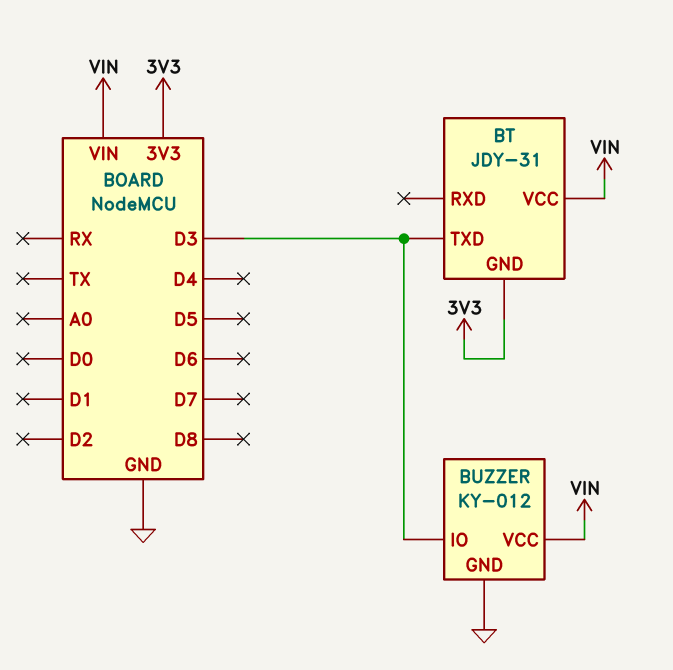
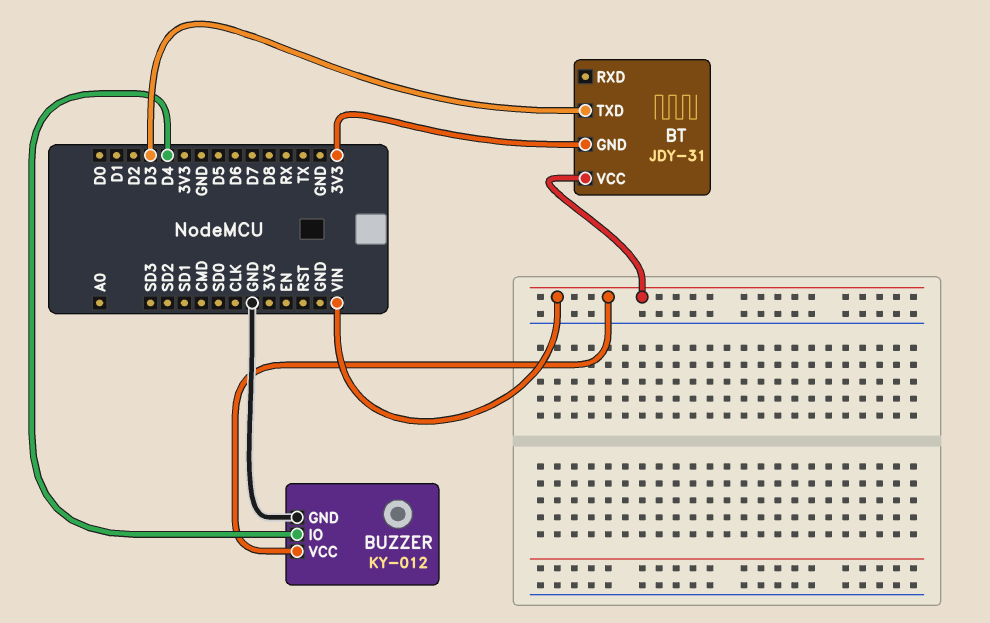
BUZZER pin IO: D3 -> D4

